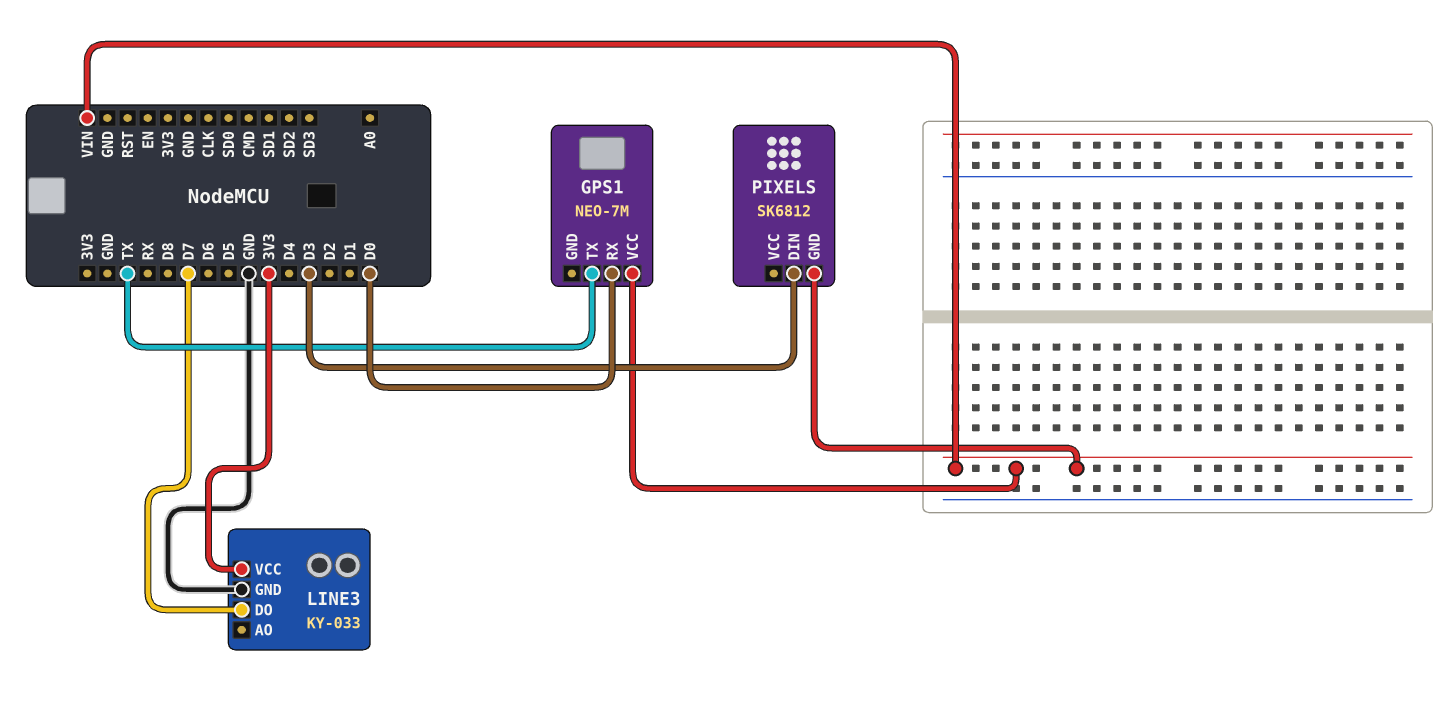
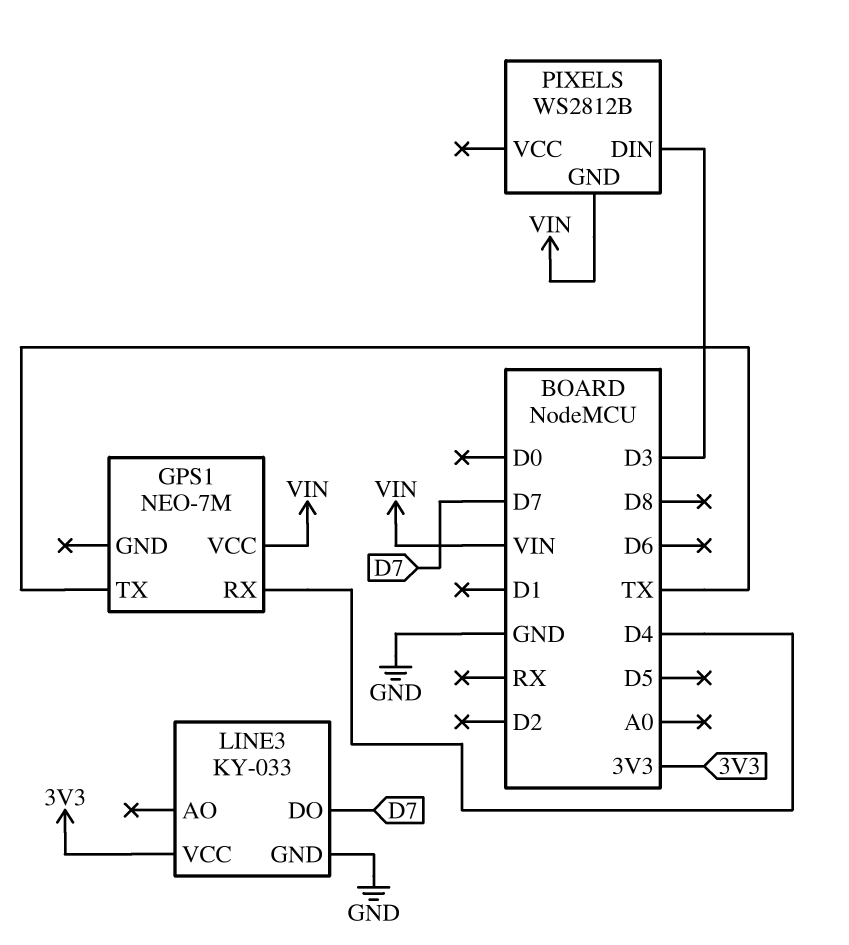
GPS1 pin RX: D0 -> D4
PIXELS: SK6812 -> WS2812B

